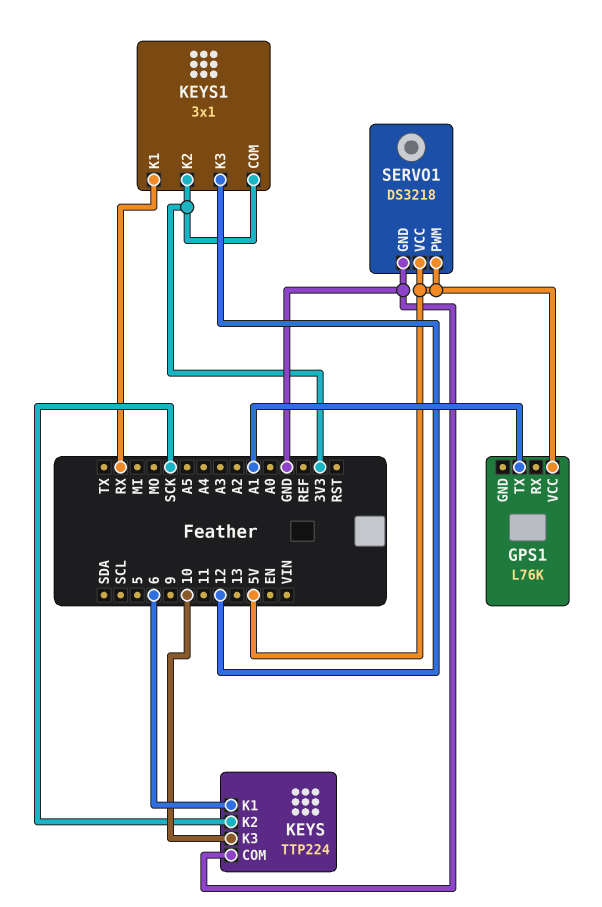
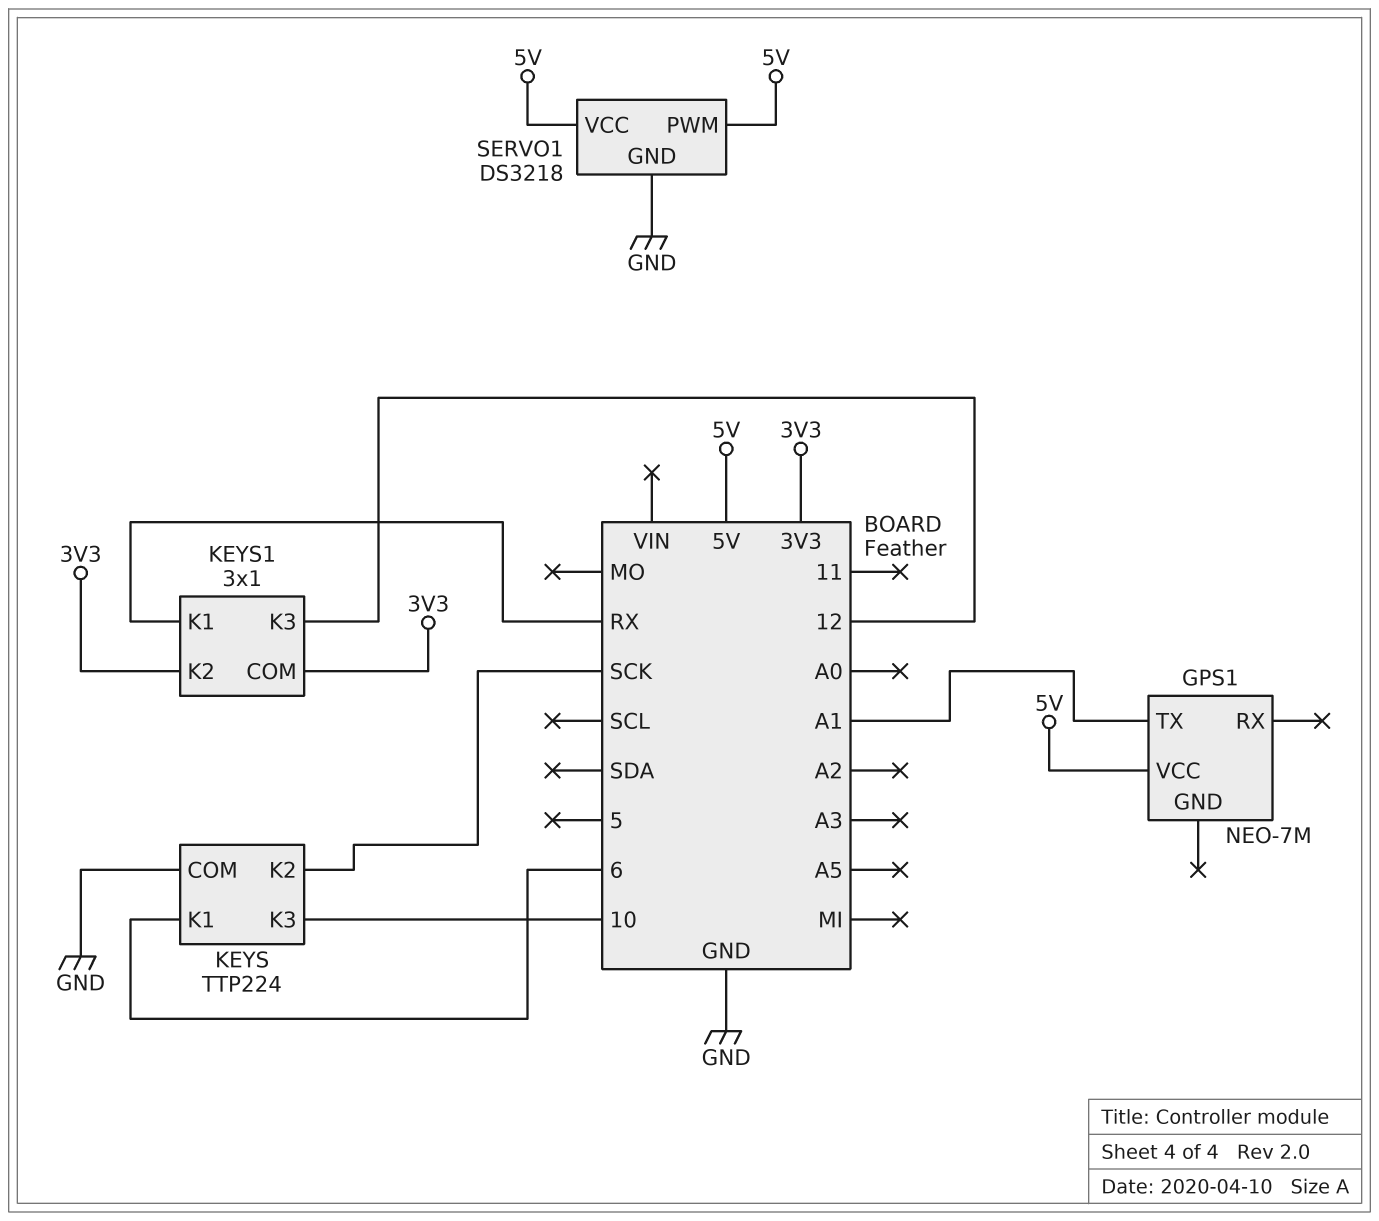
GPS1: L76K -> NEO-7M

